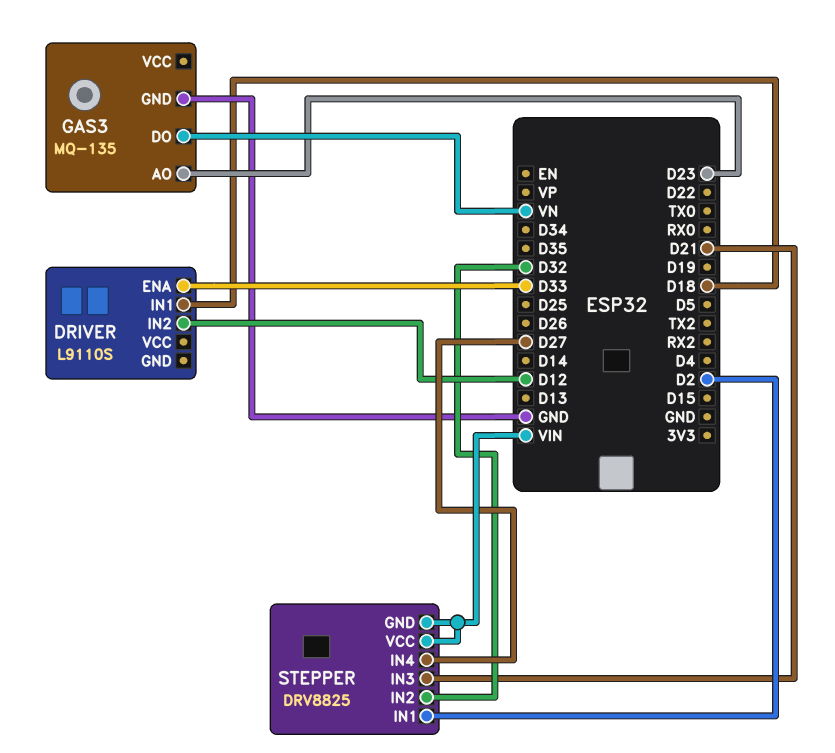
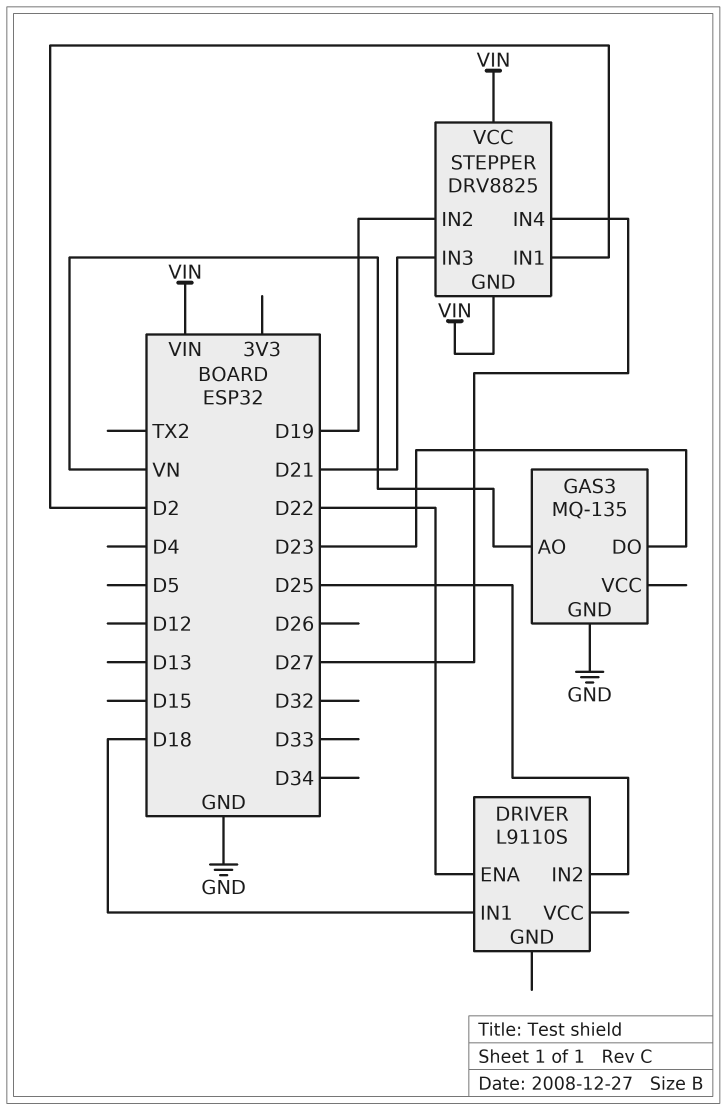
DRIVER pin ENA: D33 -> D22
DRIVER pin IN2: D12 -> D25
GAS3 pin AO: D23 -> VN
GAS3 pin DO: VN -> D23
STEPPER pin IN2: D32 -> D19

